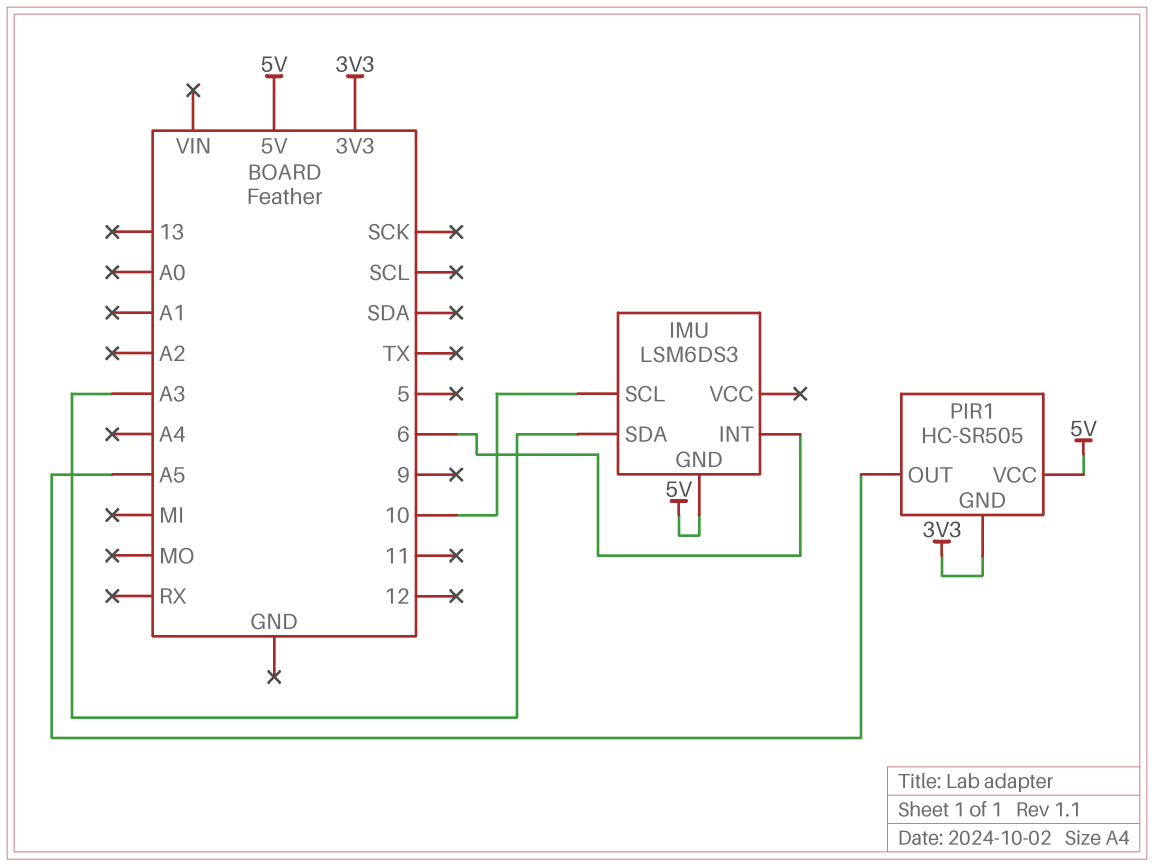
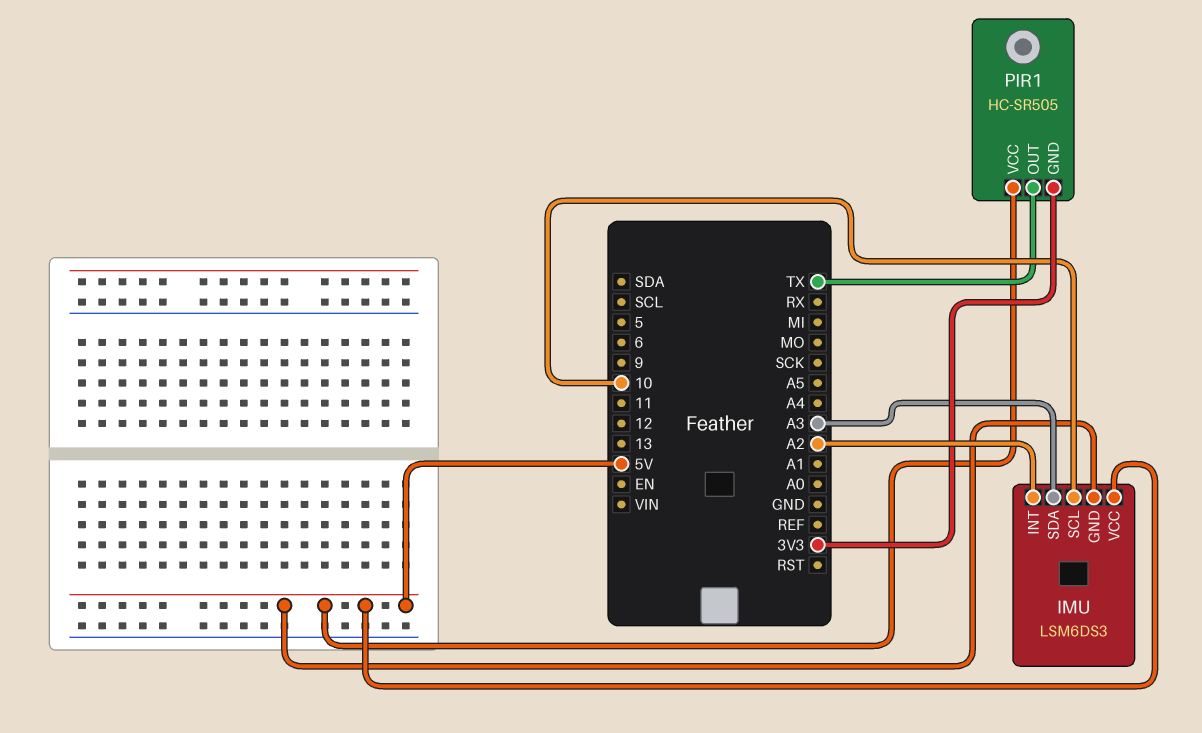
IMU pin INT: 6 -> A2
IMU pin VCC: none -> 5V
PIR1 pin OUT: A5 -> TX

